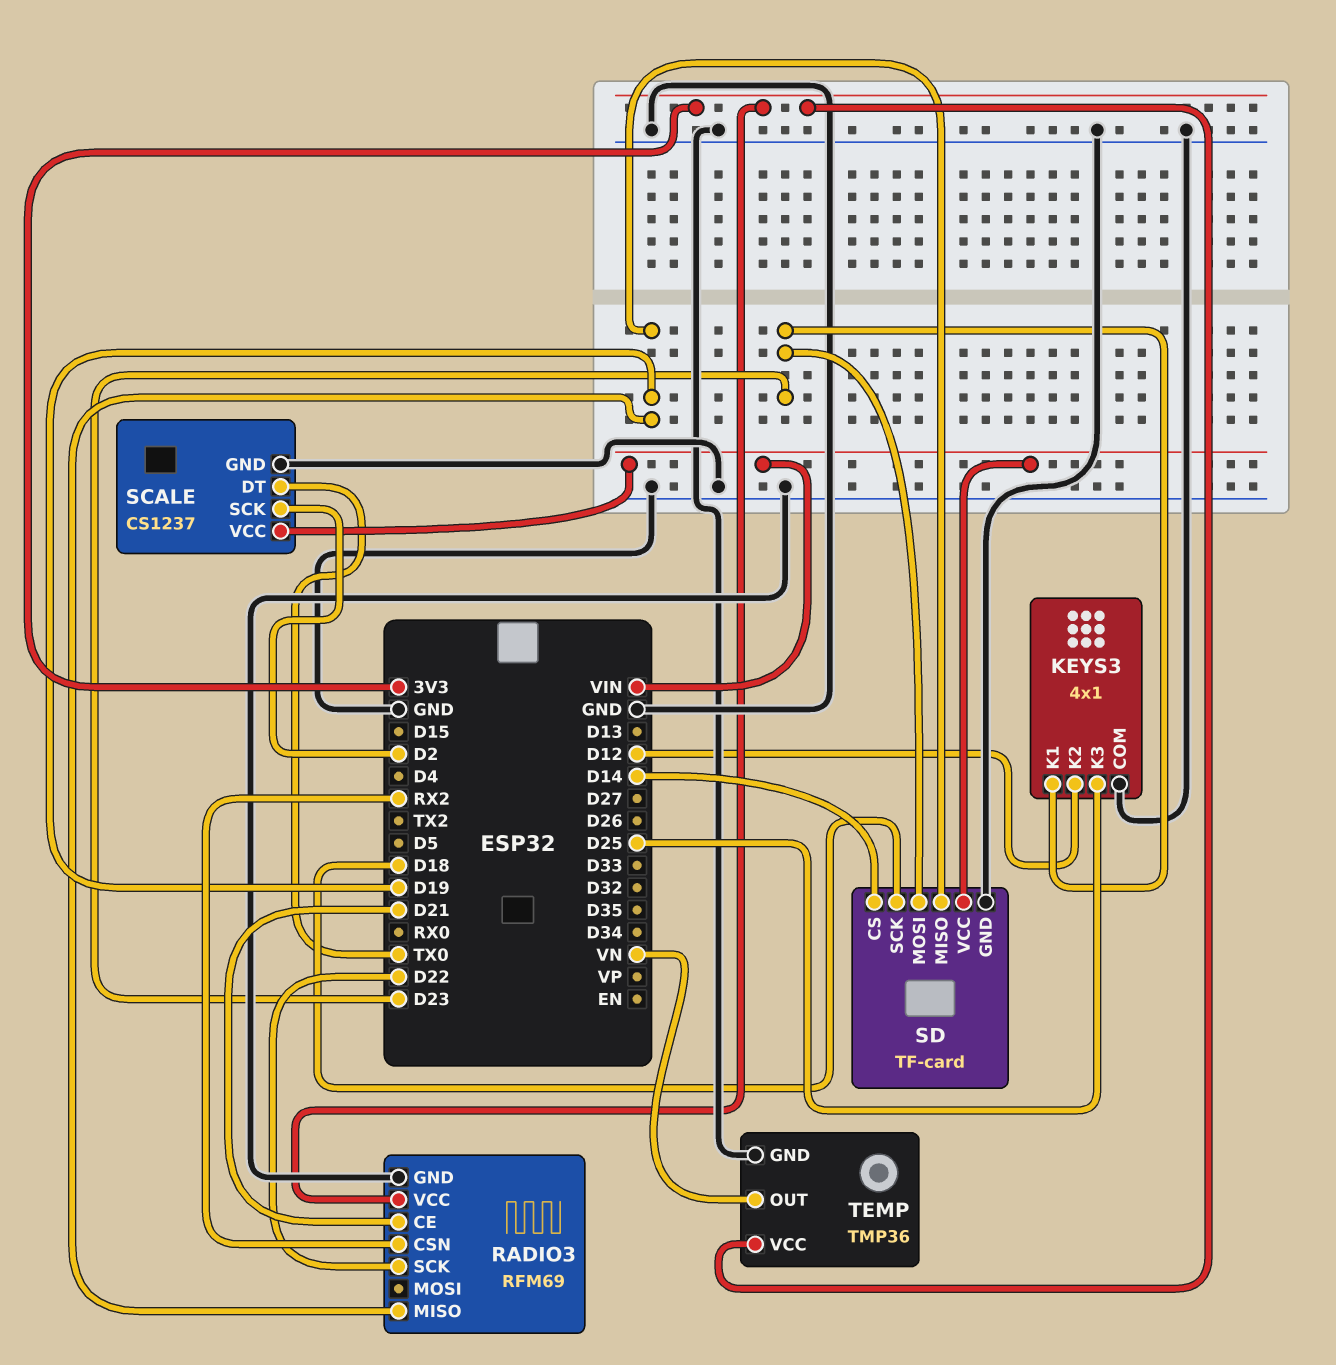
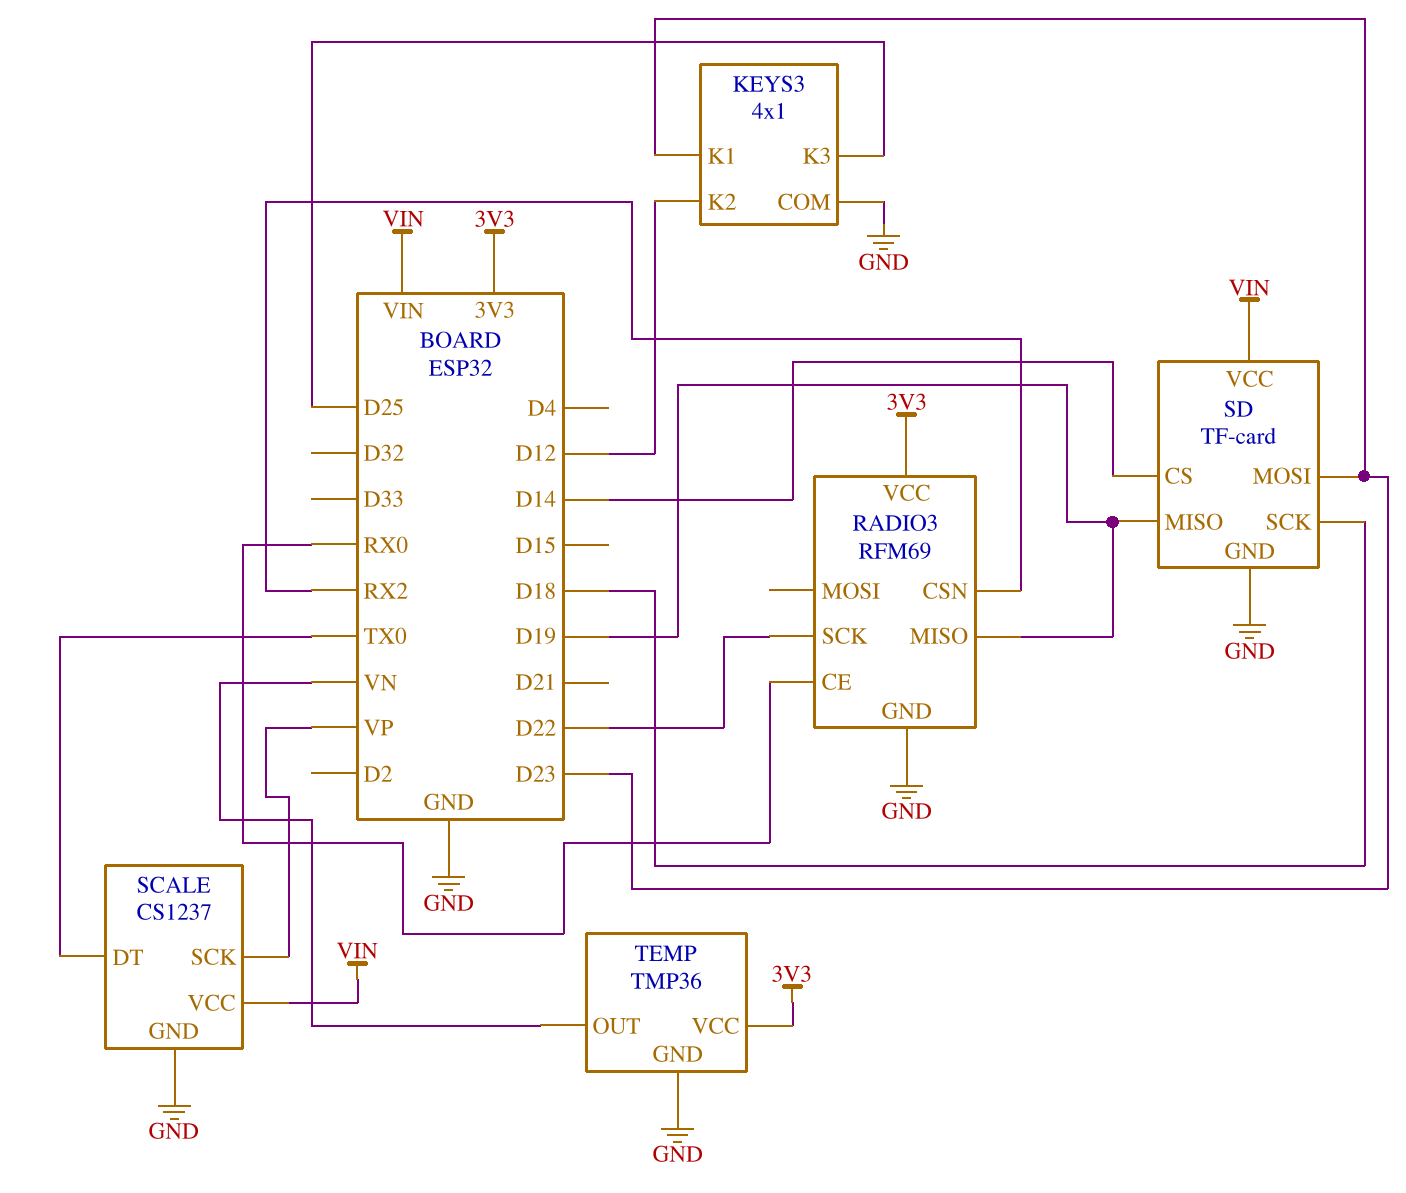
RADIO3 pin CE: D21 -> RX0
SCALE pin SCK: D2 -> VP

